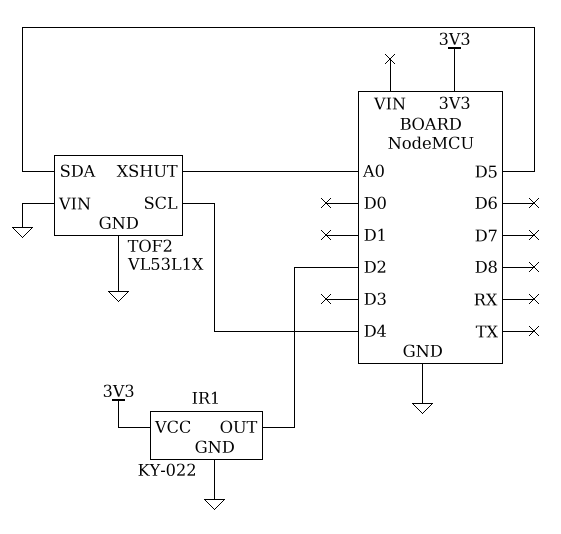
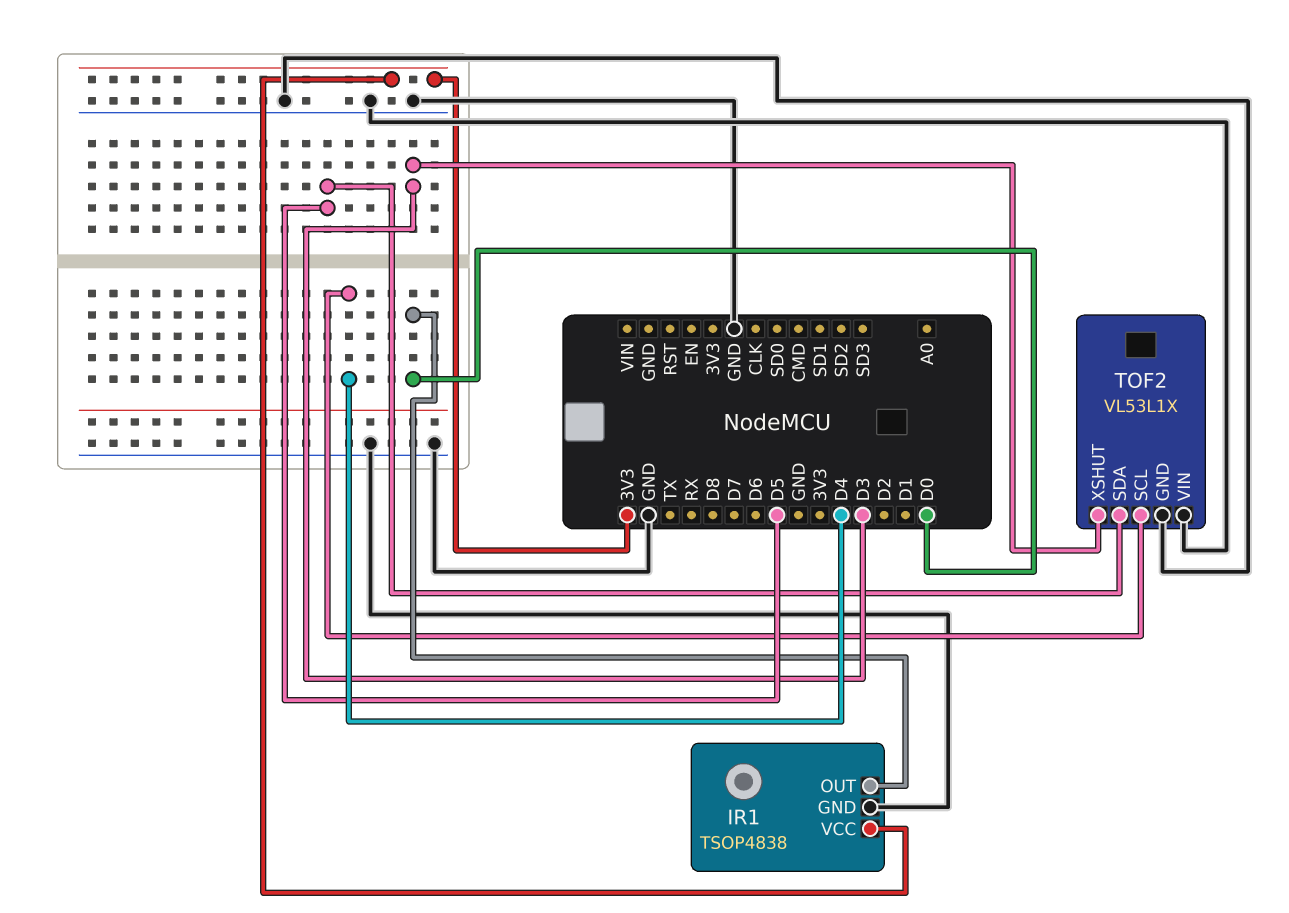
IR1: KY-022 -> TSOP4838
IR1 pin OUT: D2 -> D0
TOF2 pin XSHUT: A0 -> D3

